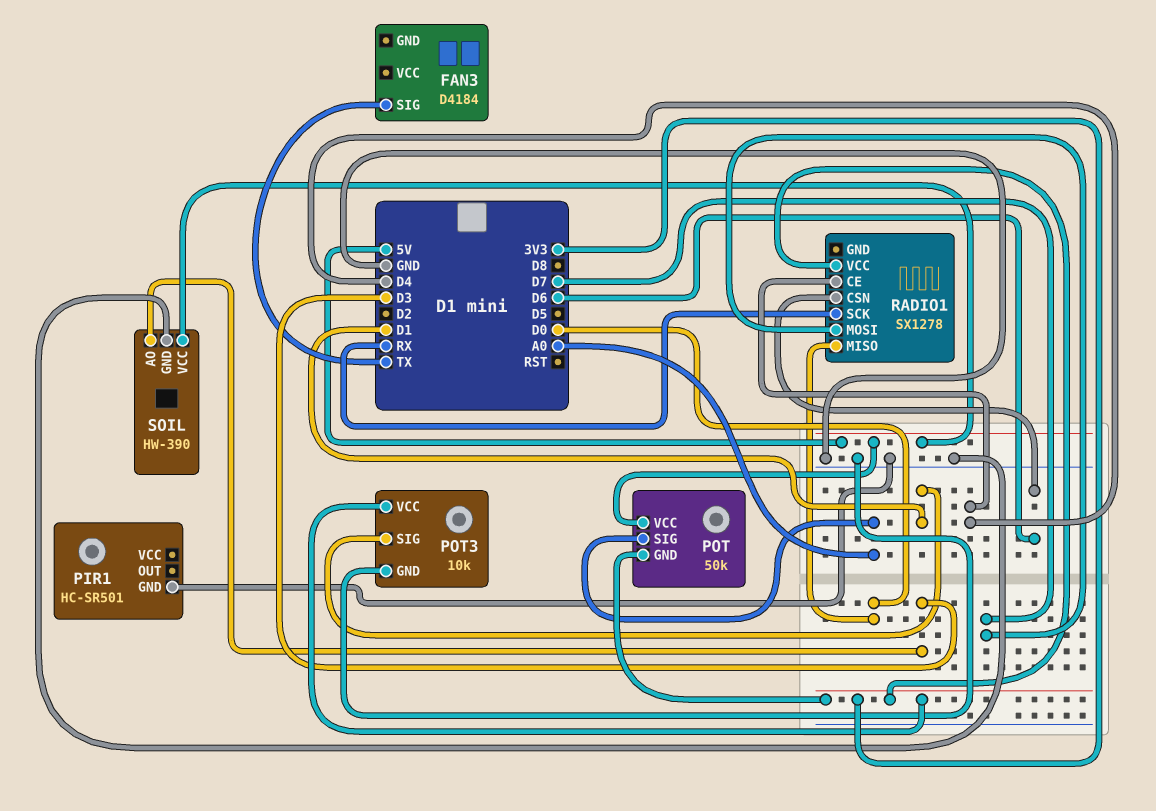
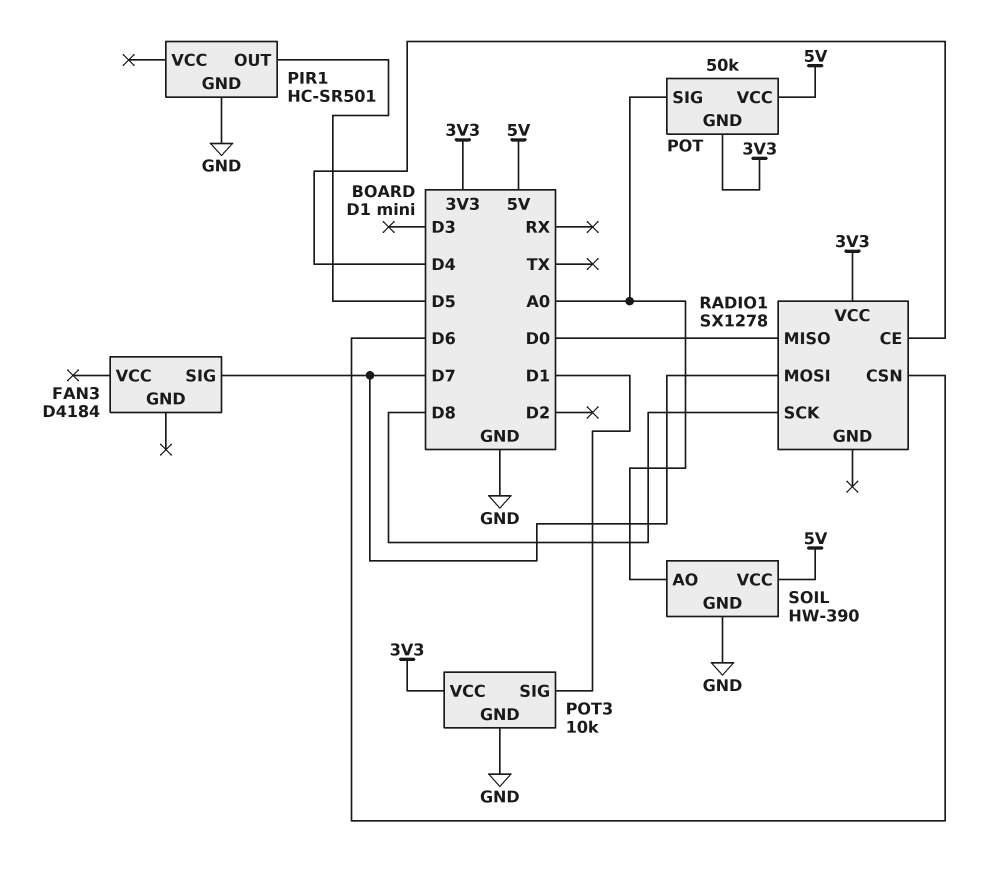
FAN3 pin SIG: TX -> D7
PIR1 pin OUT: none -> D5
RADIO1 pin SCK: RX -> D8
SOIL pin AO: D3 -> A0

